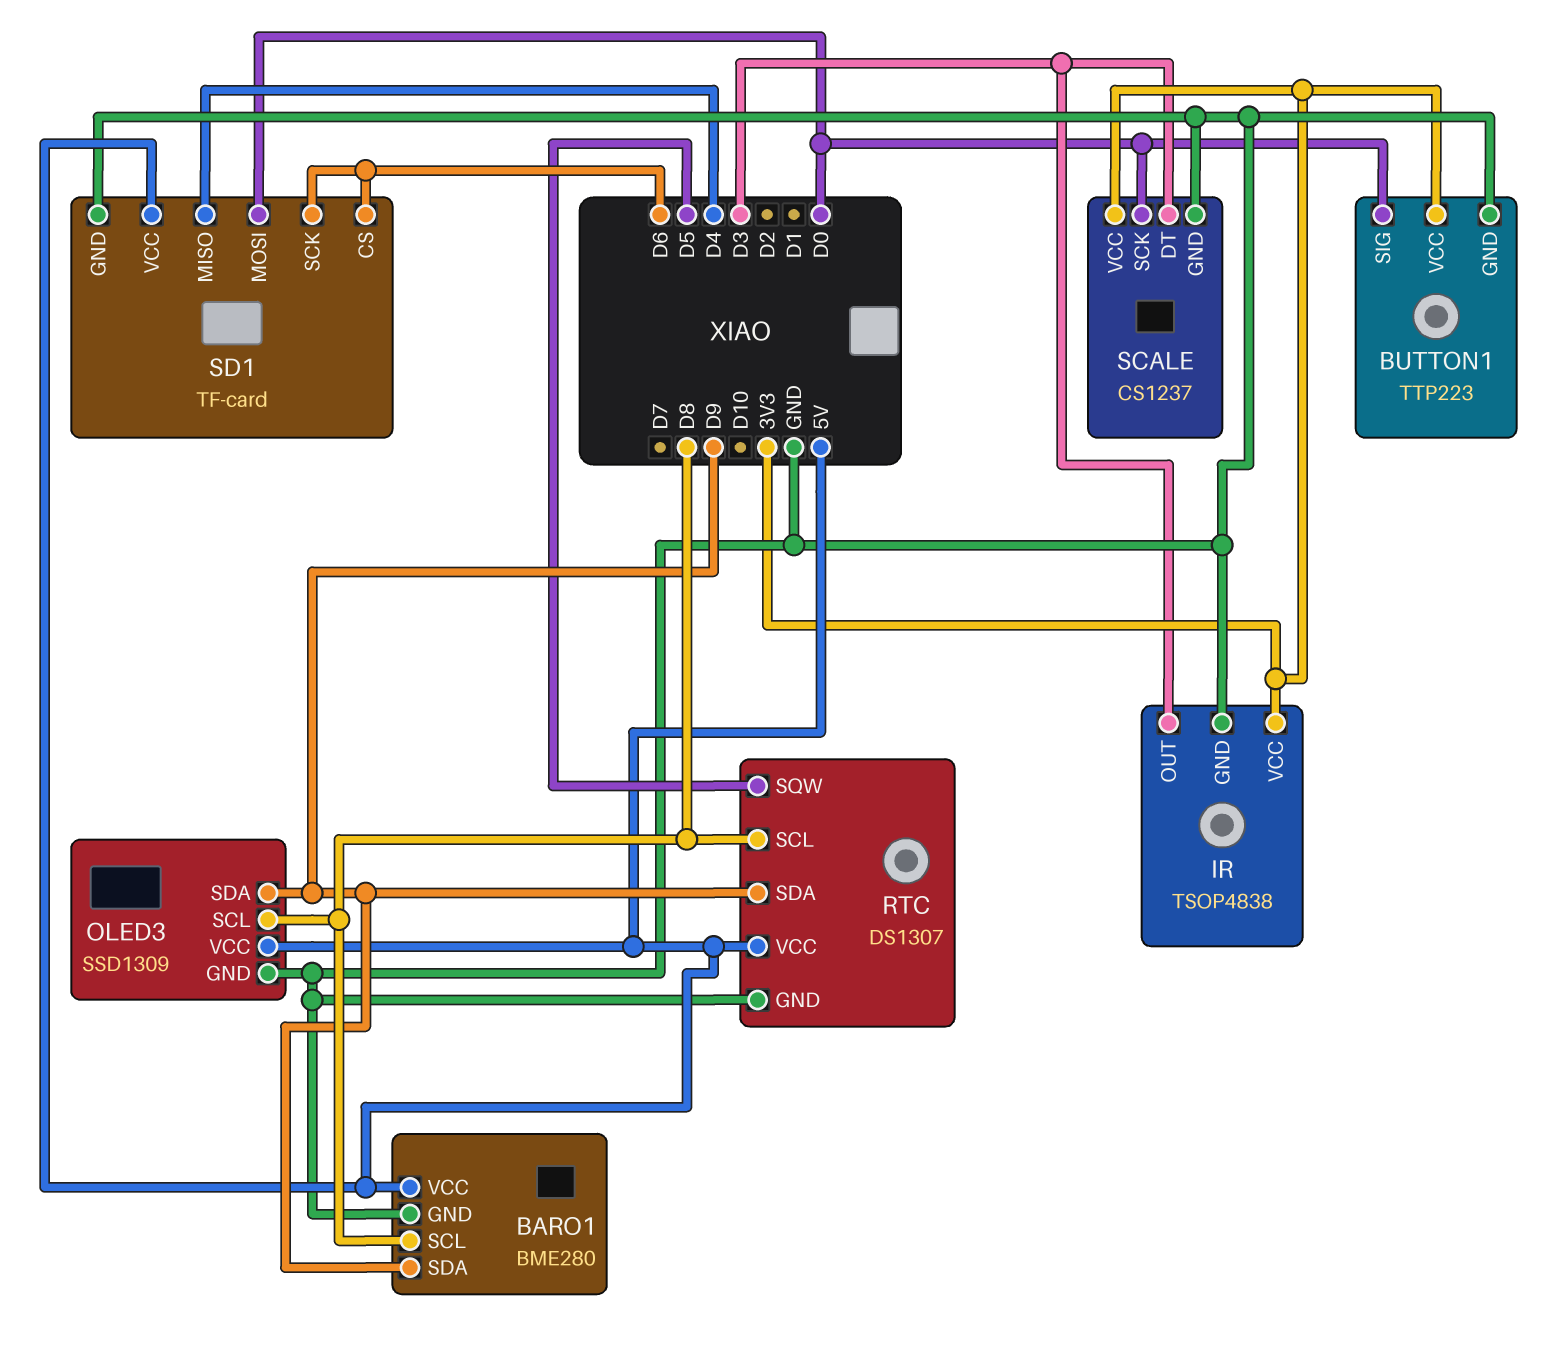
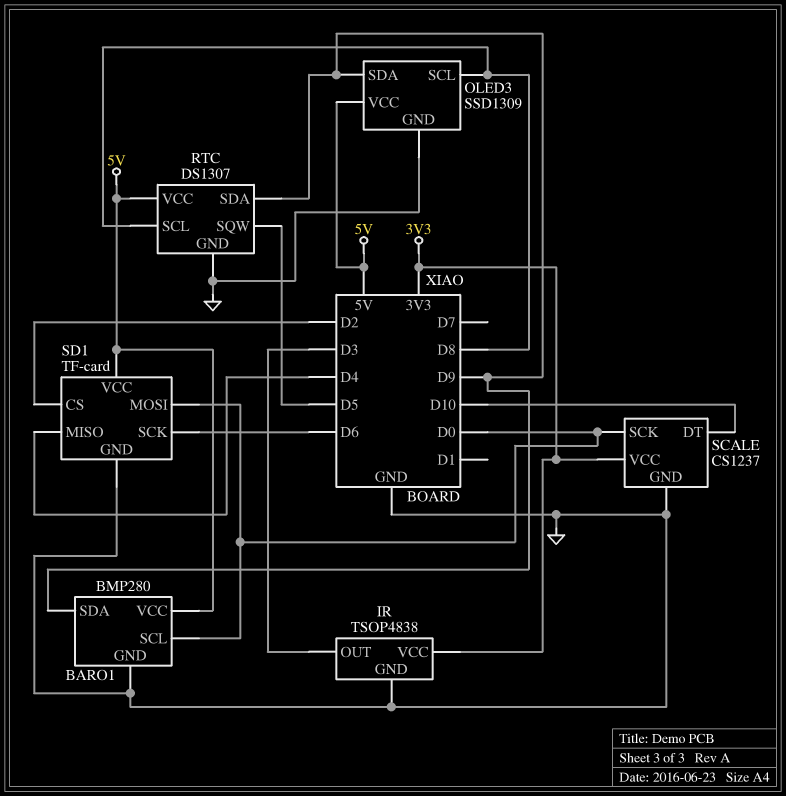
BARO1: BME280 -> BMP280
BARO1 pin SCL: D8 -> D0
BUTTON1: TTP223 -> none
BUTTON1 pin GND: GND -> none
BUTTON1 pin SIG: D0 -> none
BUTTON1 pin VCC: 3V3 -> none
SCALE pin DT: D3 -> D10
SD1 pin CS: D6 -> D2

